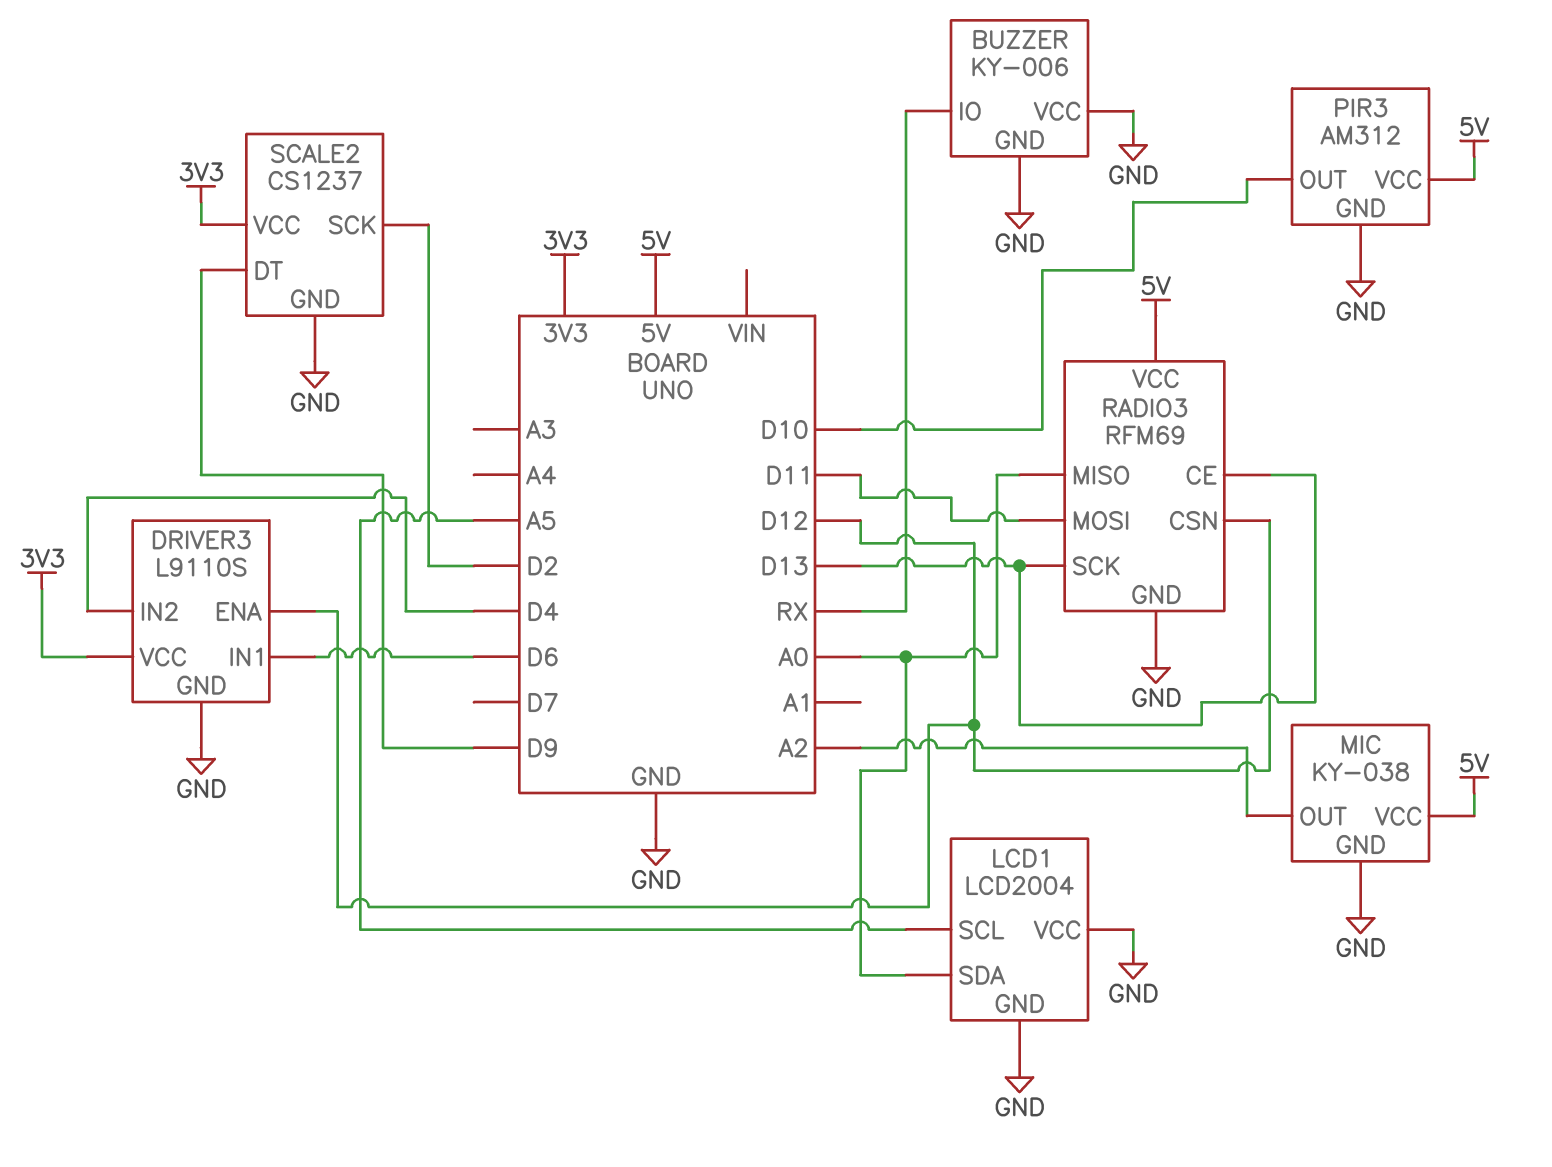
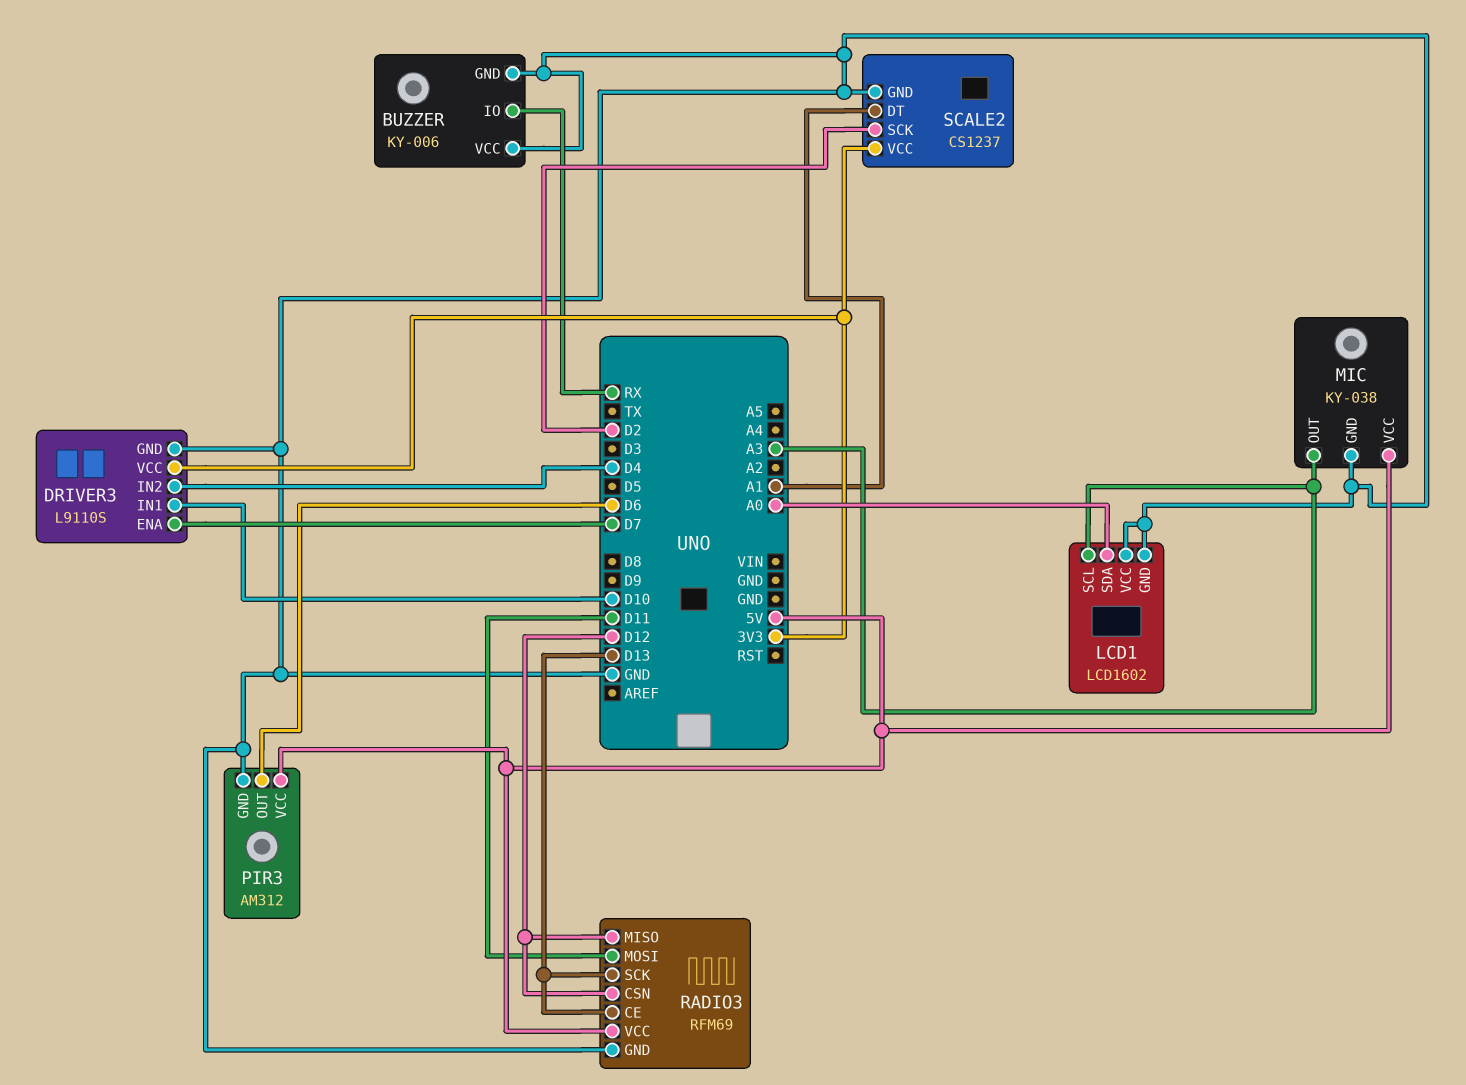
DRIVER3 pin ENA: D12 -> D7
DRIVER3 pin IN1: D6 -> D10
LCD1: LCD2004 -> LCD1602
LCD1 pin SCL: A5 -> A3
MIC pin OUT: A2 -> A3
PIR3 pin OUT: D10 -> D6
RADIO3 pin MISO: A0 -> D12
SCALE2 pin DT: D9 -> A1

